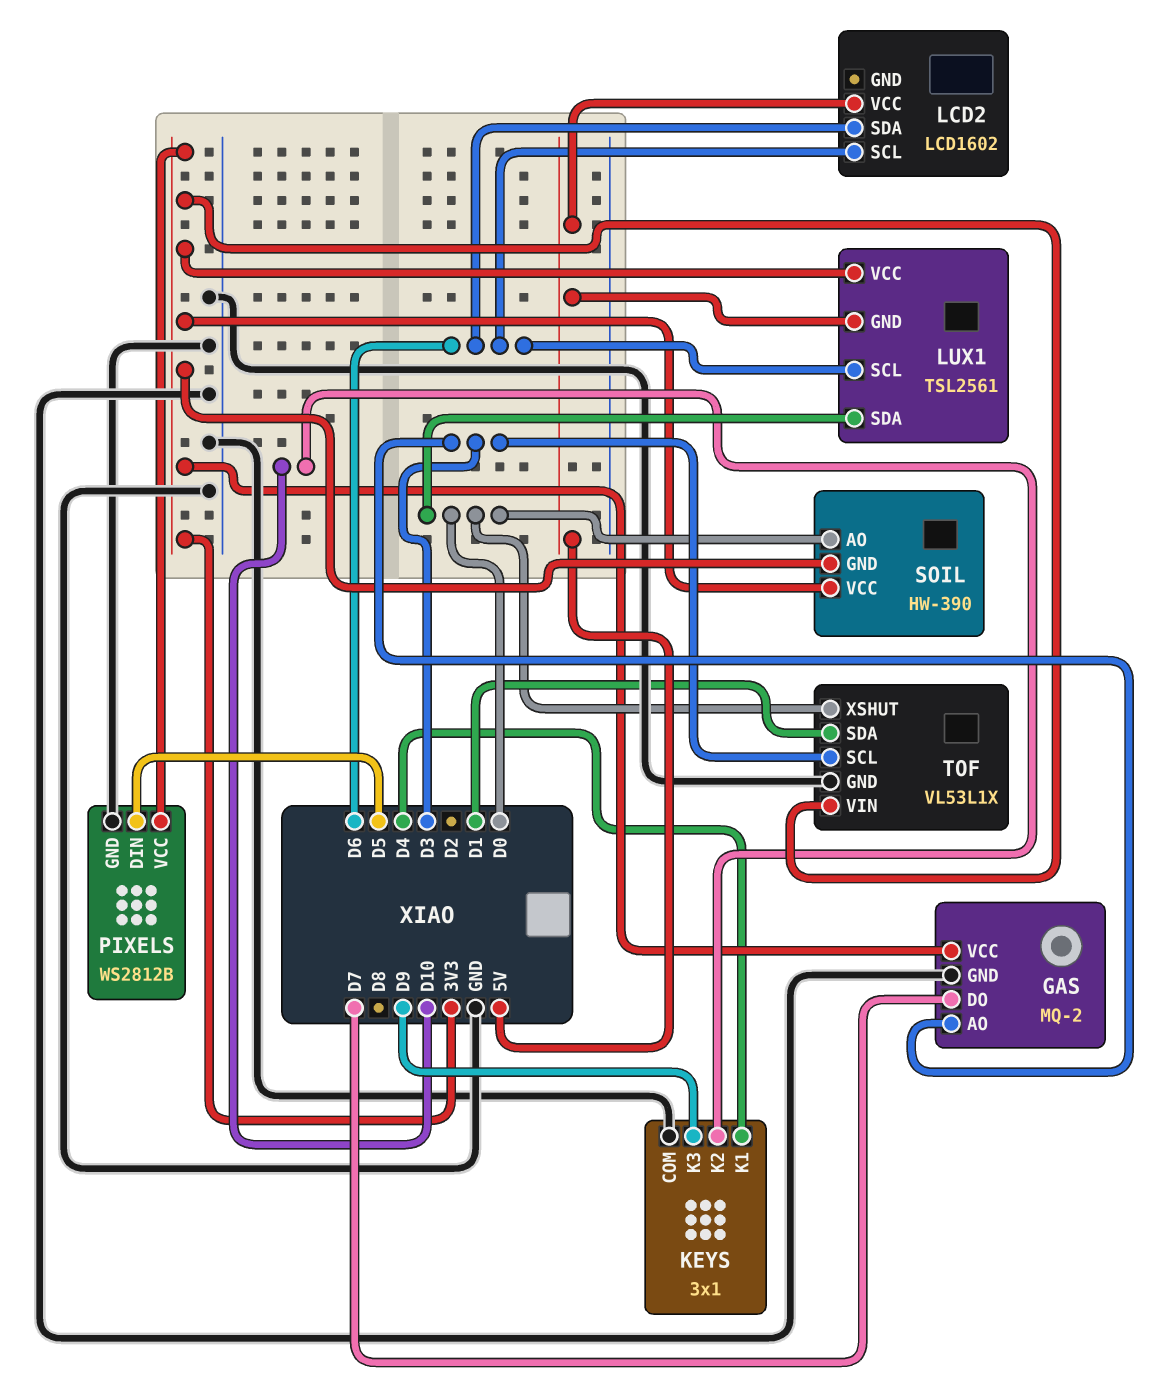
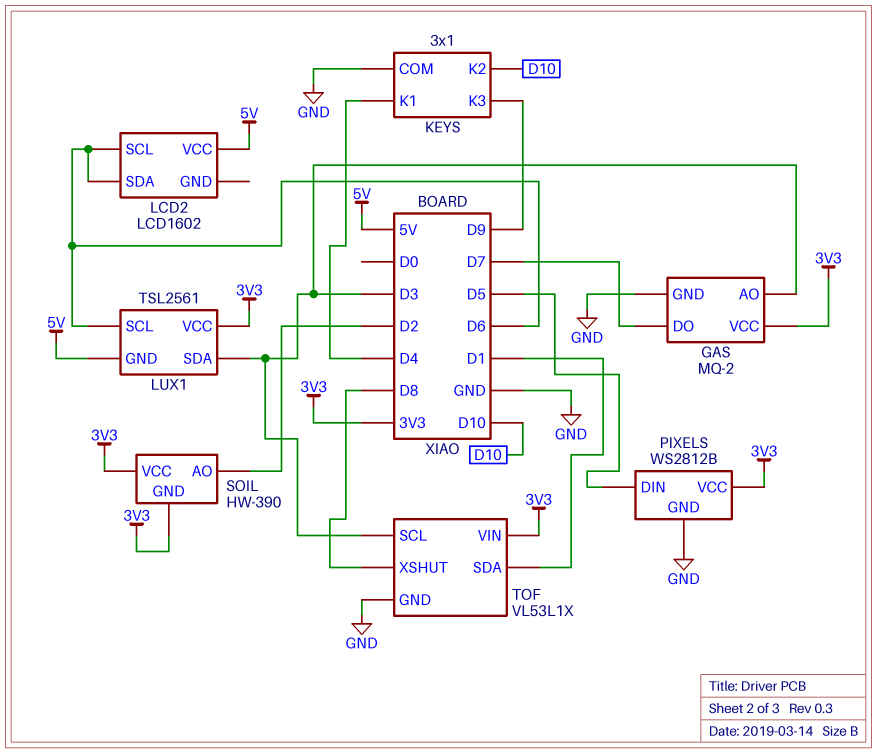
LUX1 pin SDA: D0 -> D3
SOIL pin AO: D0 -> D2
TOF pin XSHUT: D0 -> D8

